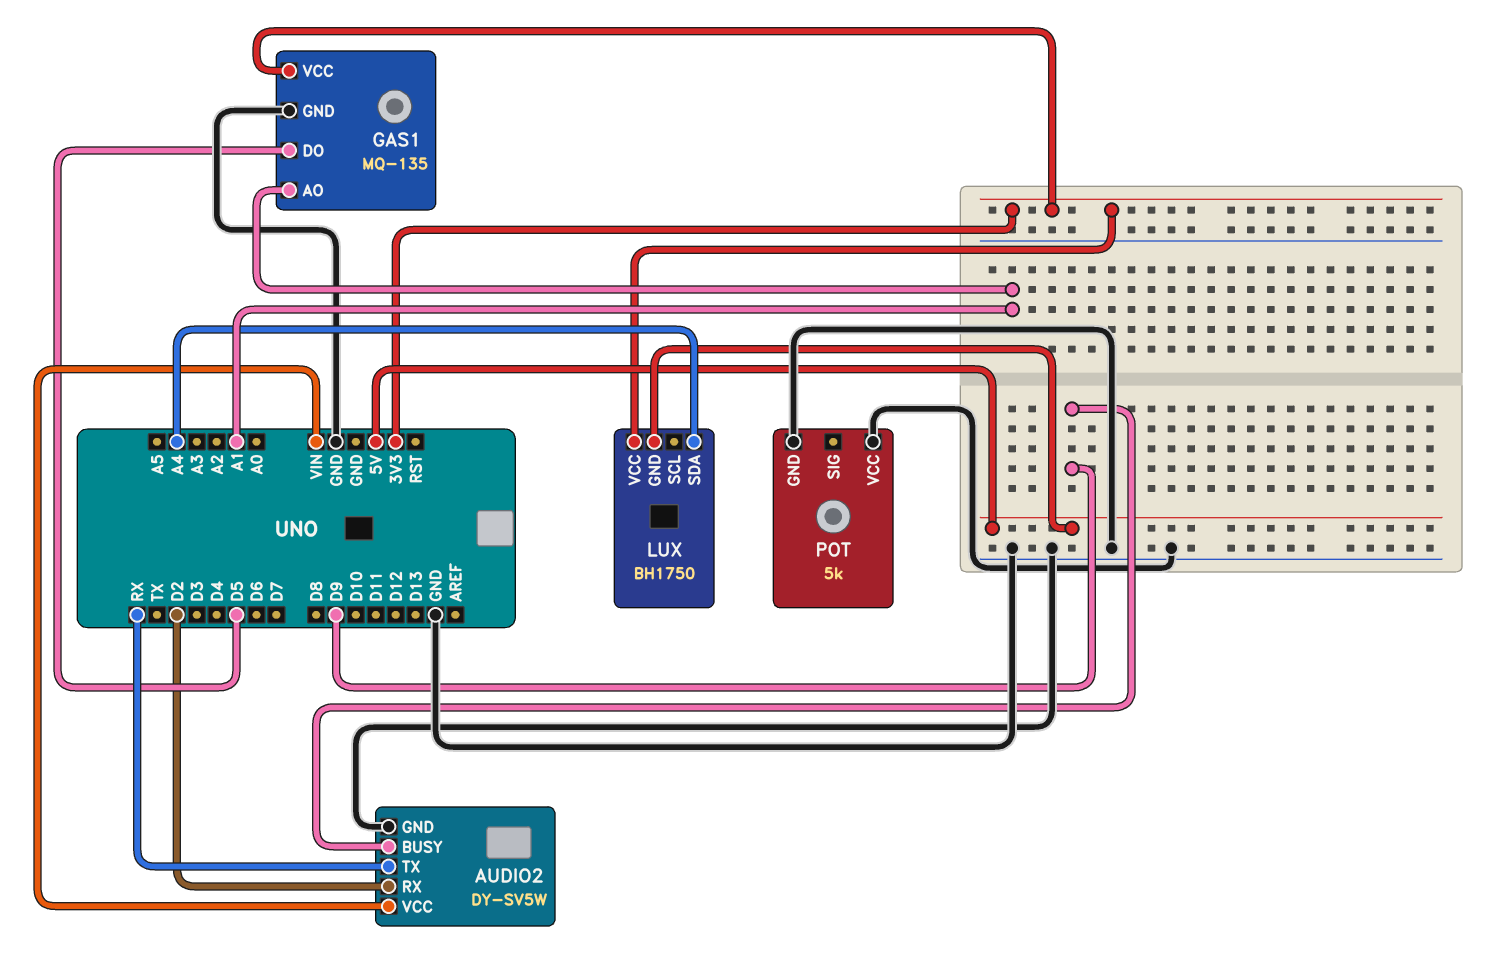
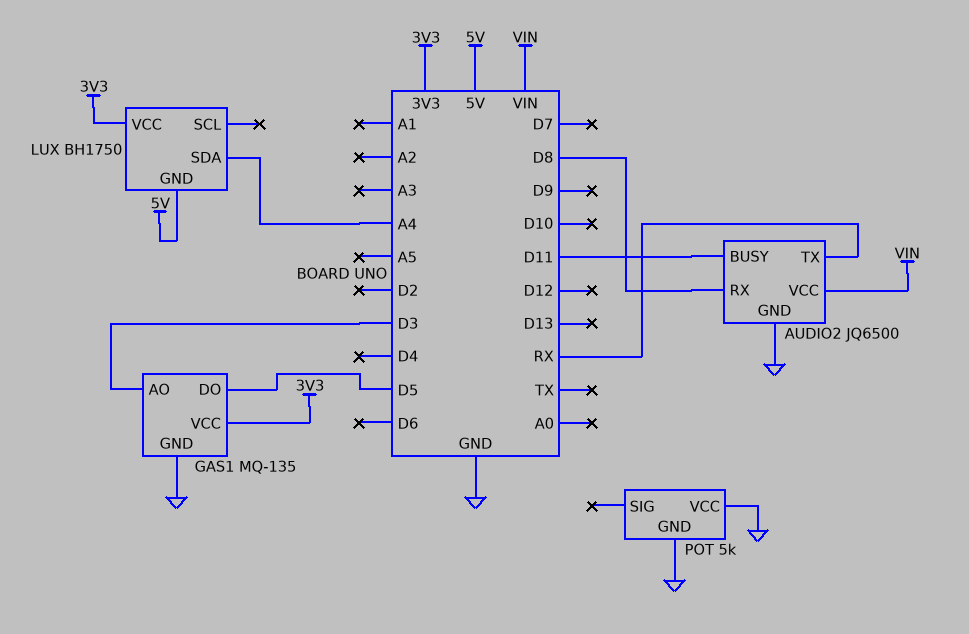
AUDIO2: DY-SV5W -> JQ6500
AUDIO2 pin BUSY: D9 -> D11
AUDIO2 pin RX: D2 -> D8
GAS1 pin AO: A1 -> D3

